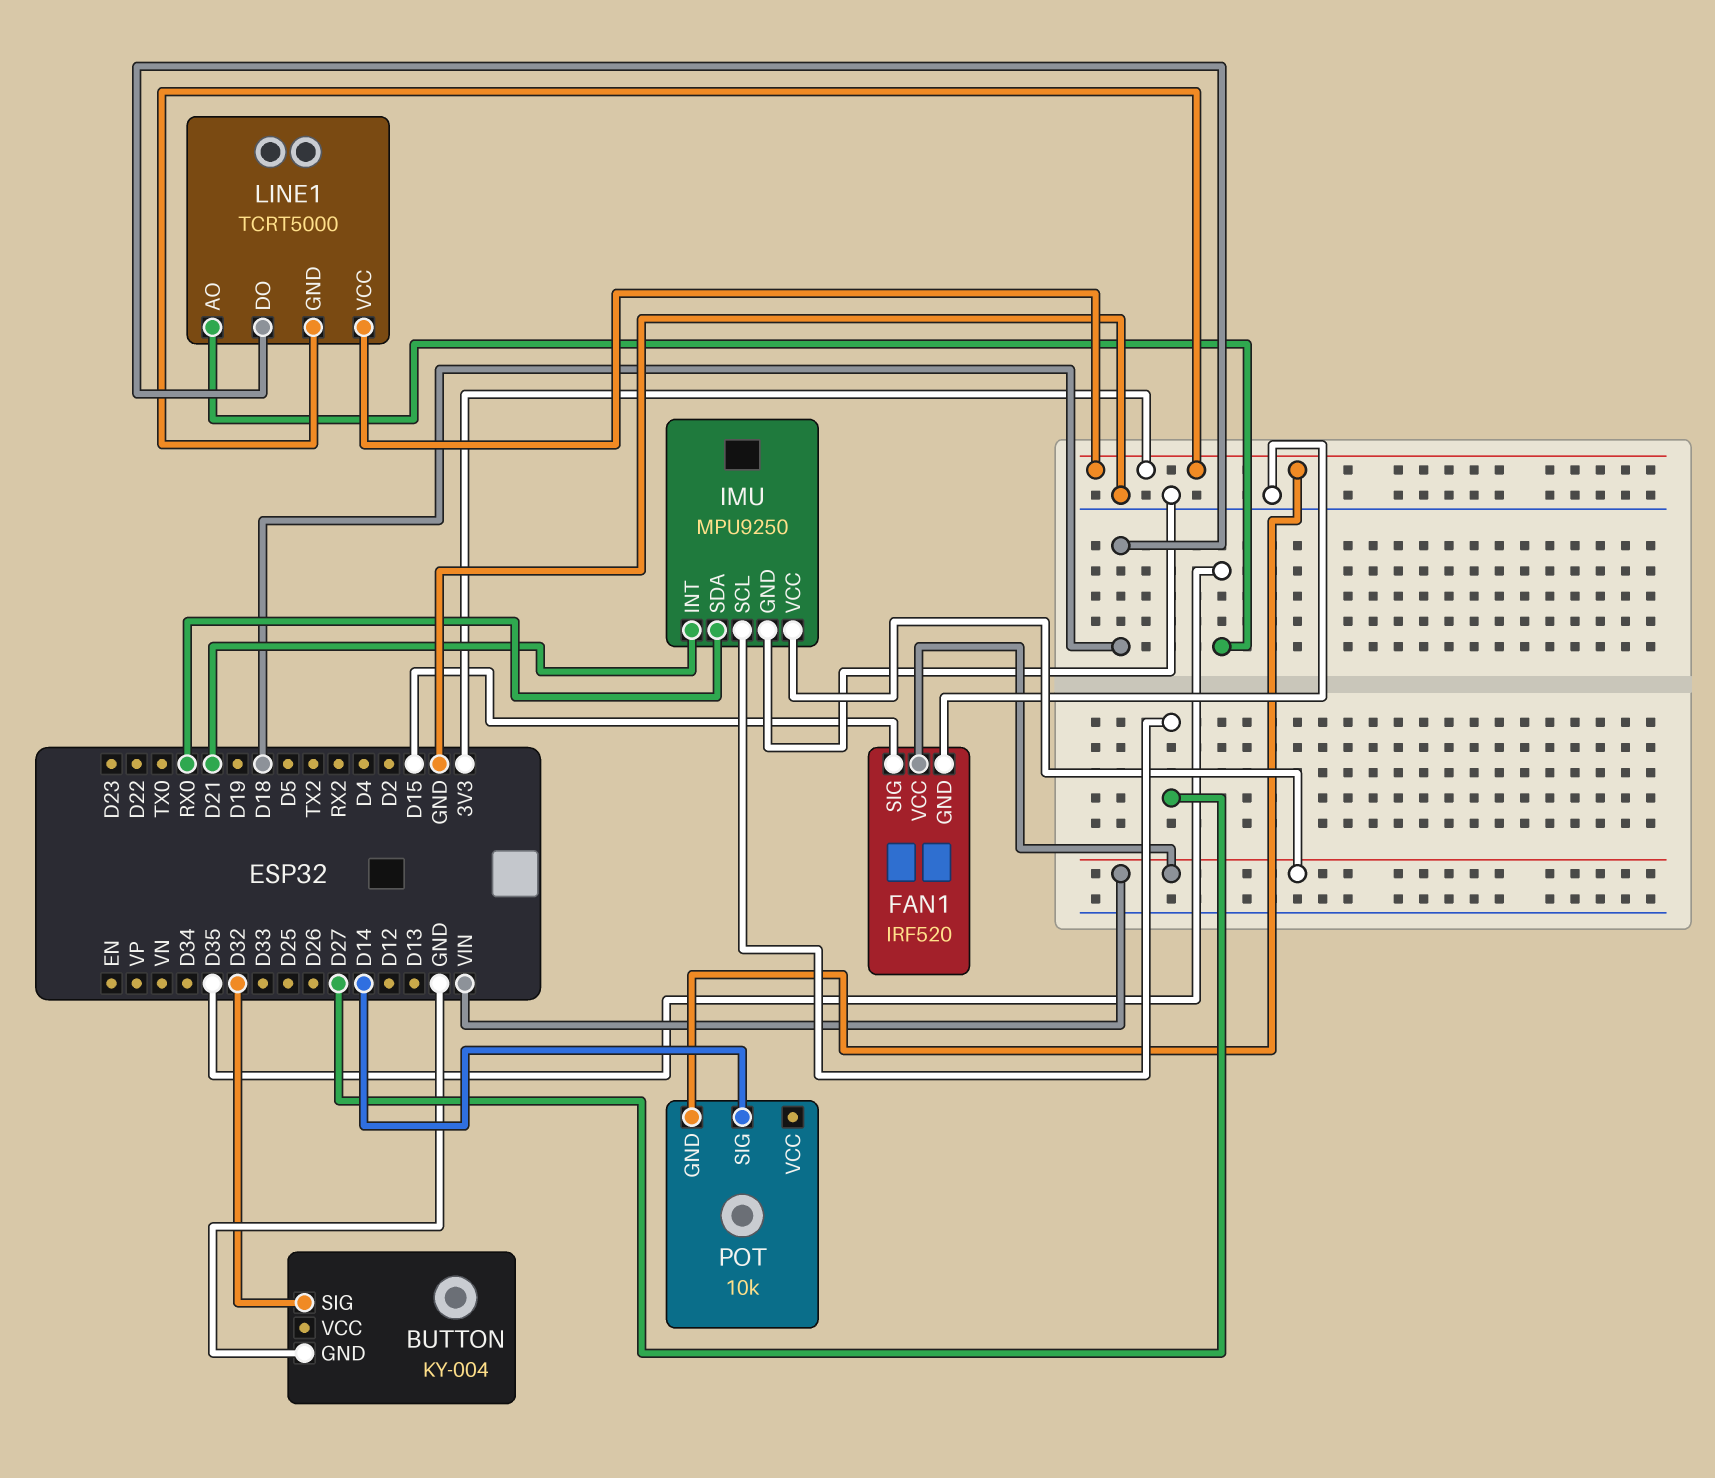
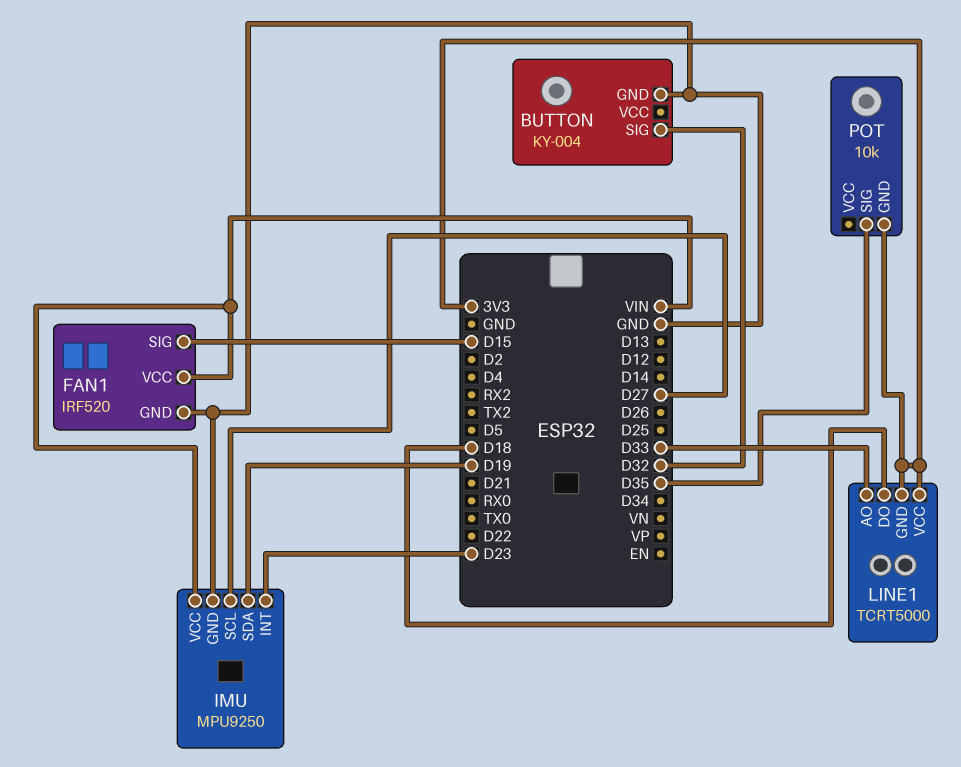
IMU pin INT: D21 -> D23
IMU pin SDA: RX0 -> D19
LINE1 pin AO: D35 -> D33
POT pin SIG: D14 -> D35

